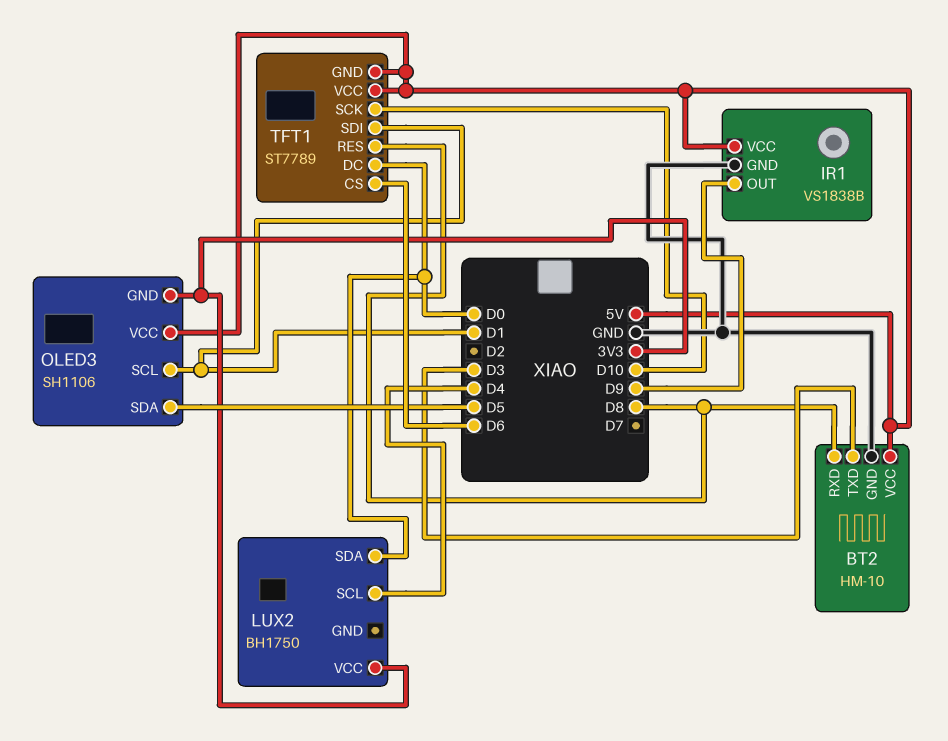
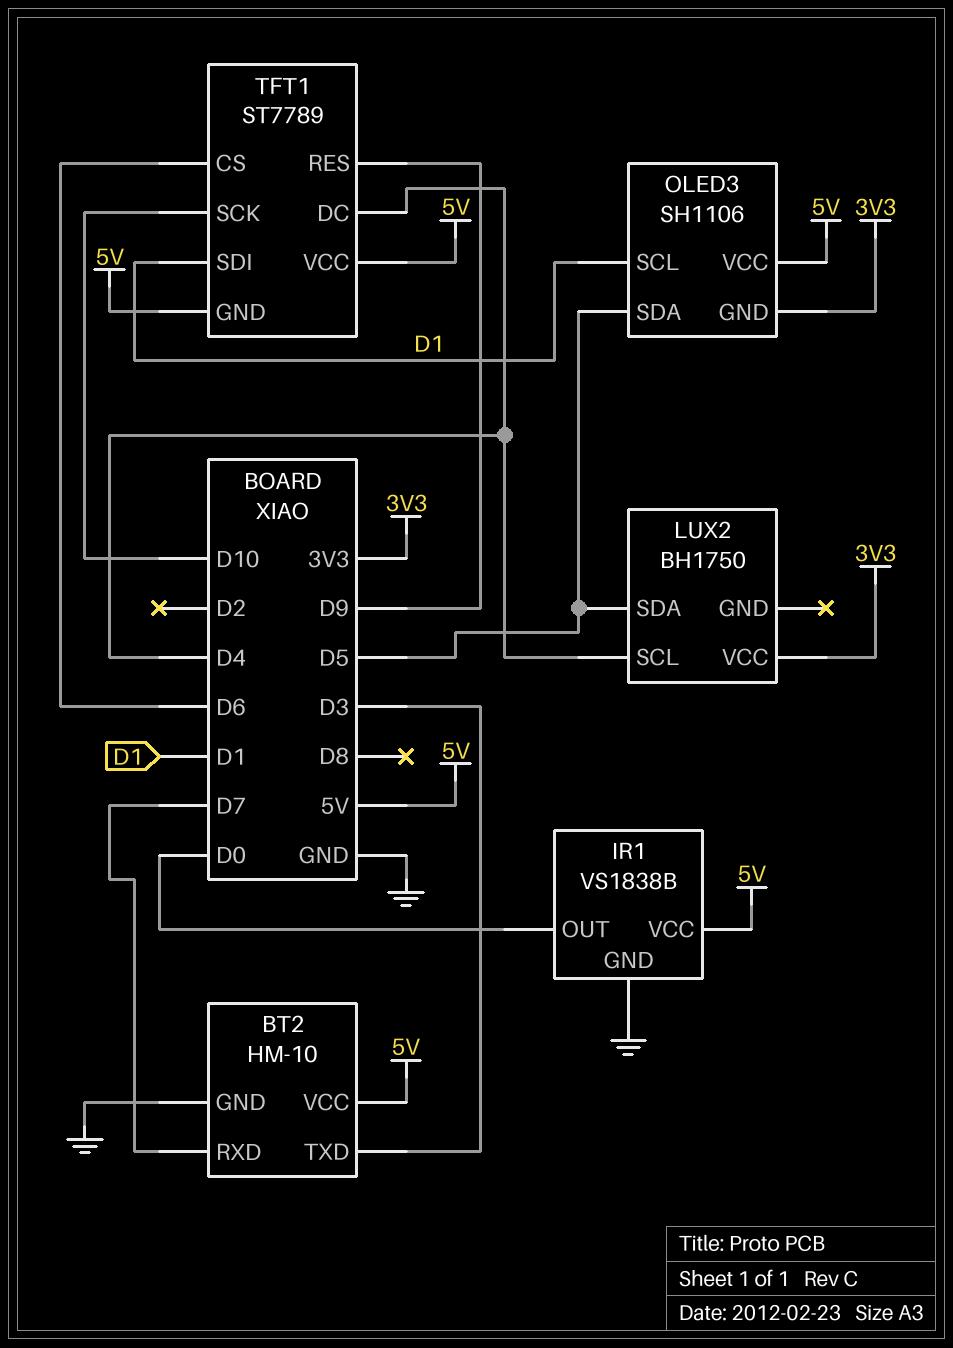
BT2 pin RXD: D8 -> D7
IR1 pin OUT: D9 -> D0
LUX2 pin SDA: D0 -> D5
TFT1 pin DC: D0 -> D4
TFT1 pin RES: D8 -> D9

